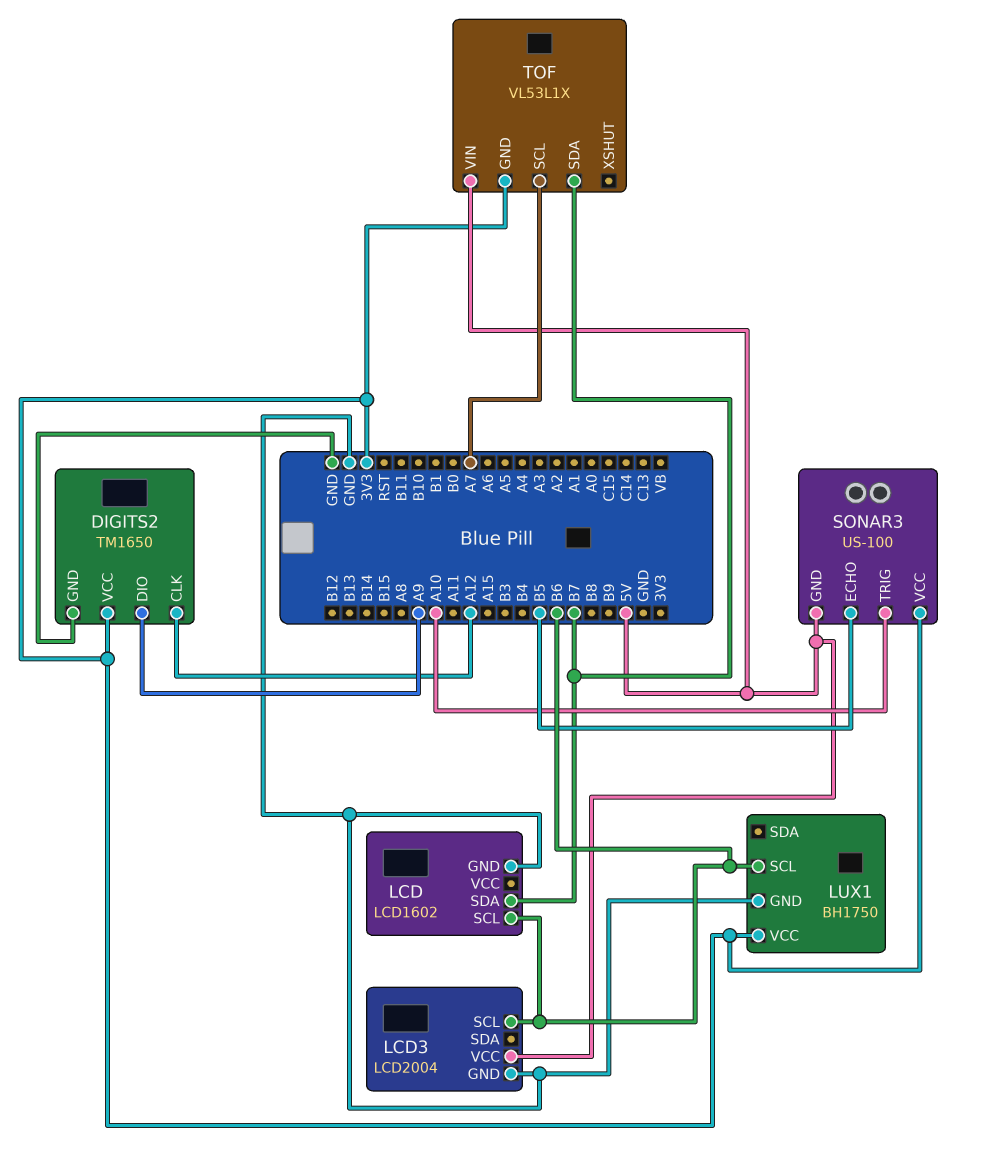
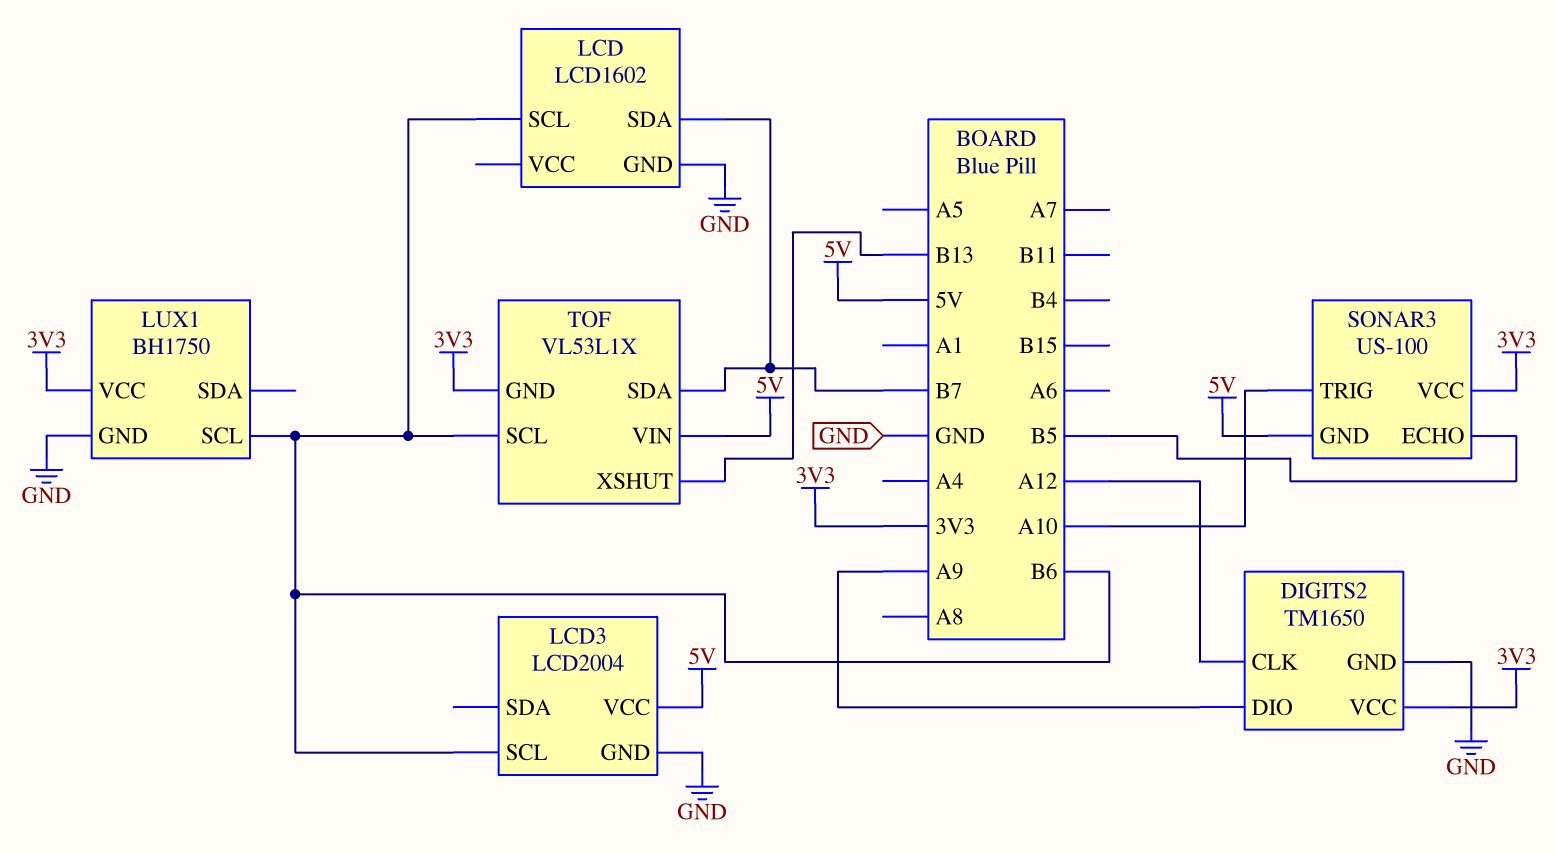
TOF pin SCL: A7 -> B6
TOF pin XSHUT: none -> B13

